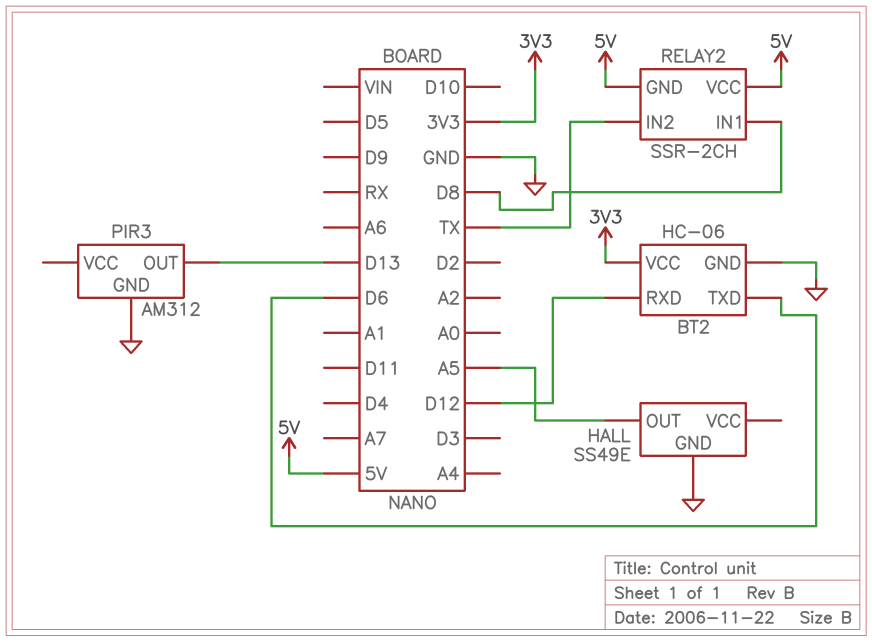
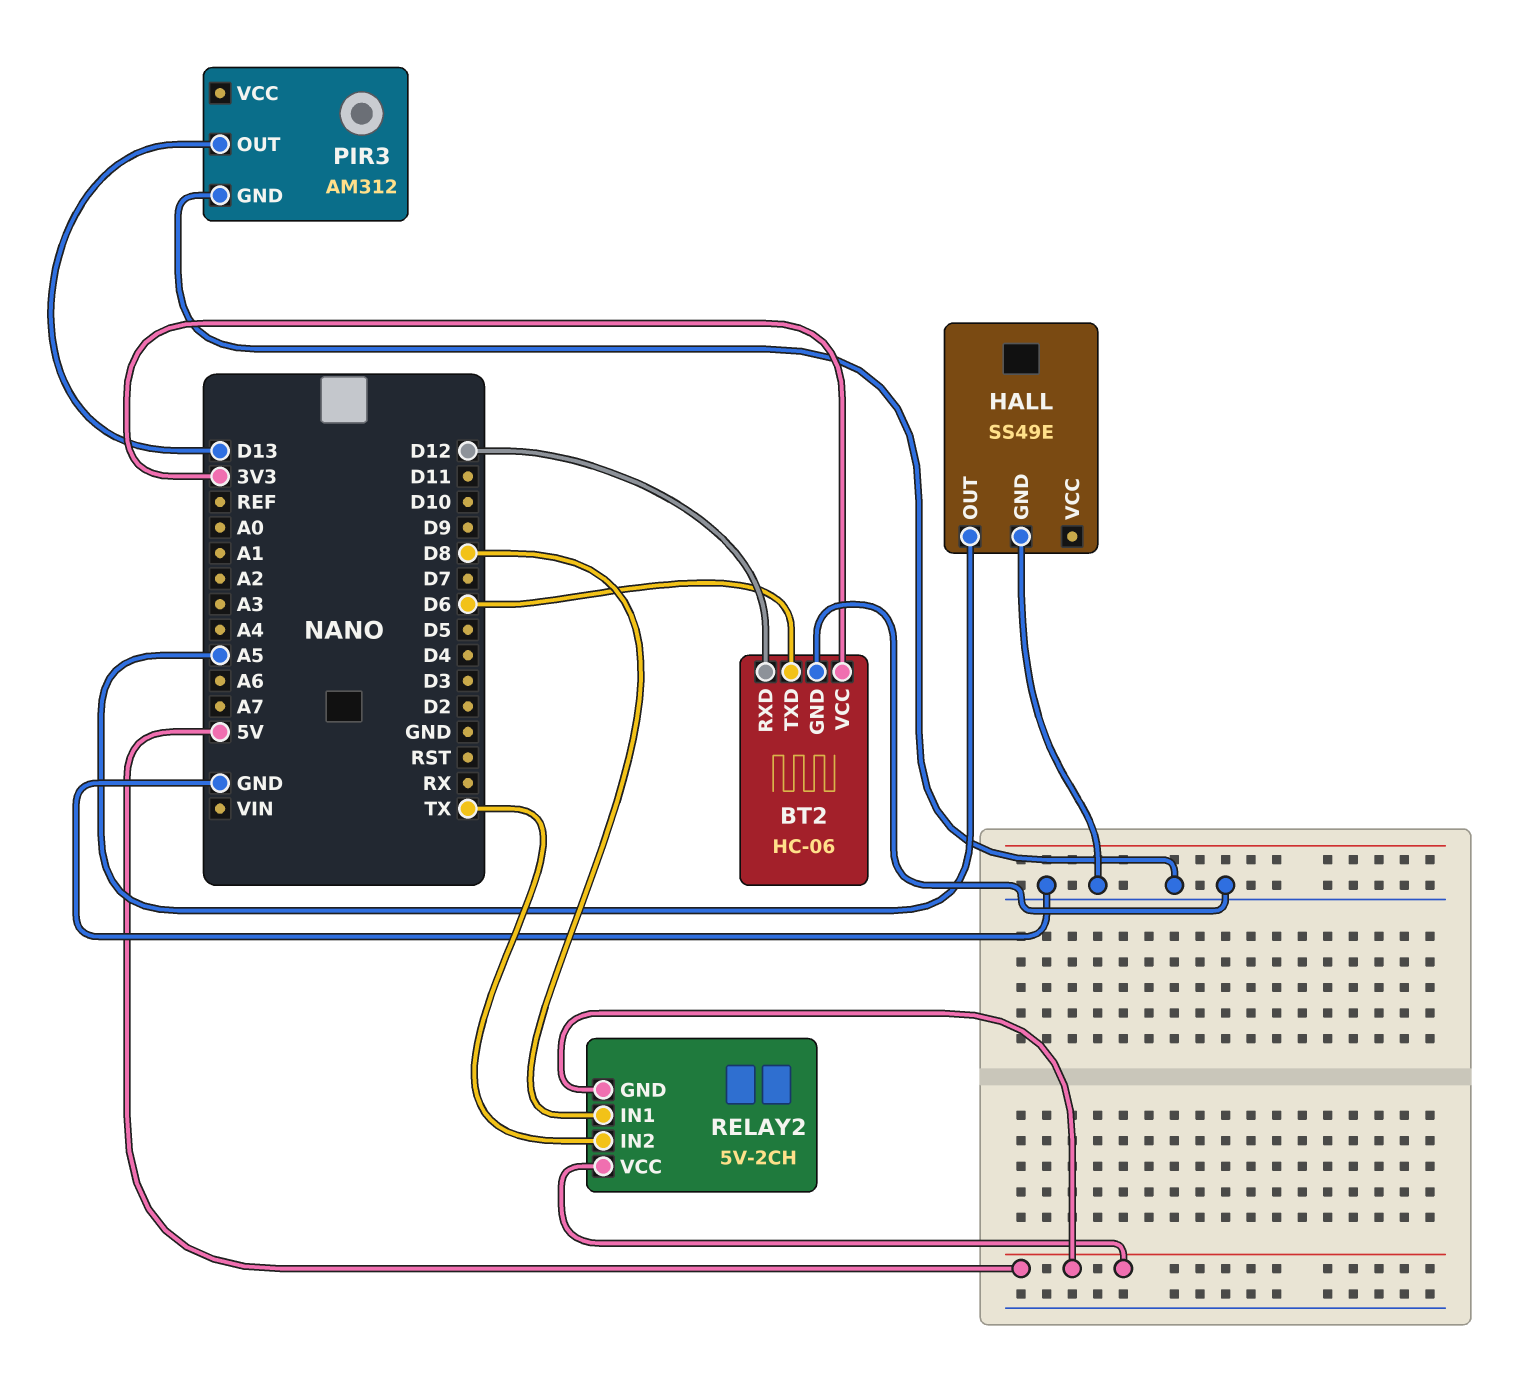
RELAY2: SSR-2CH -> 5V-2CH

